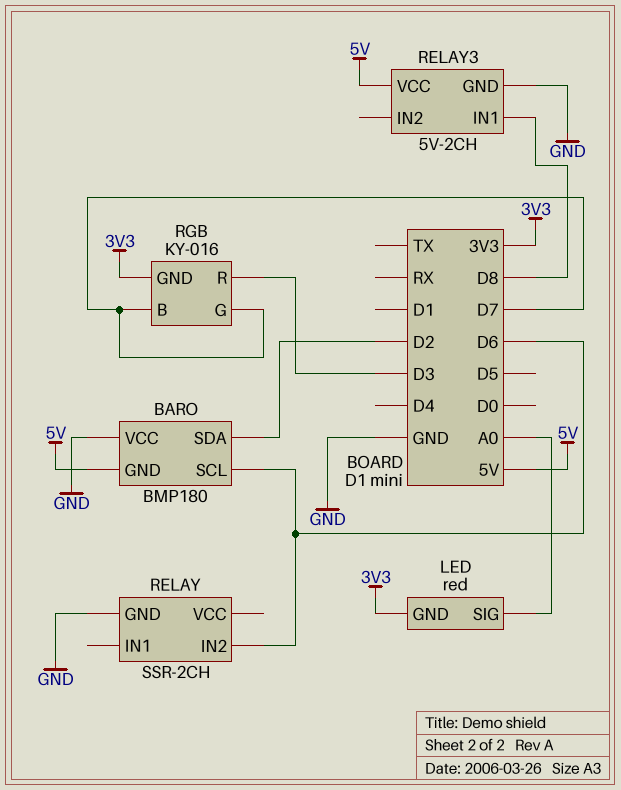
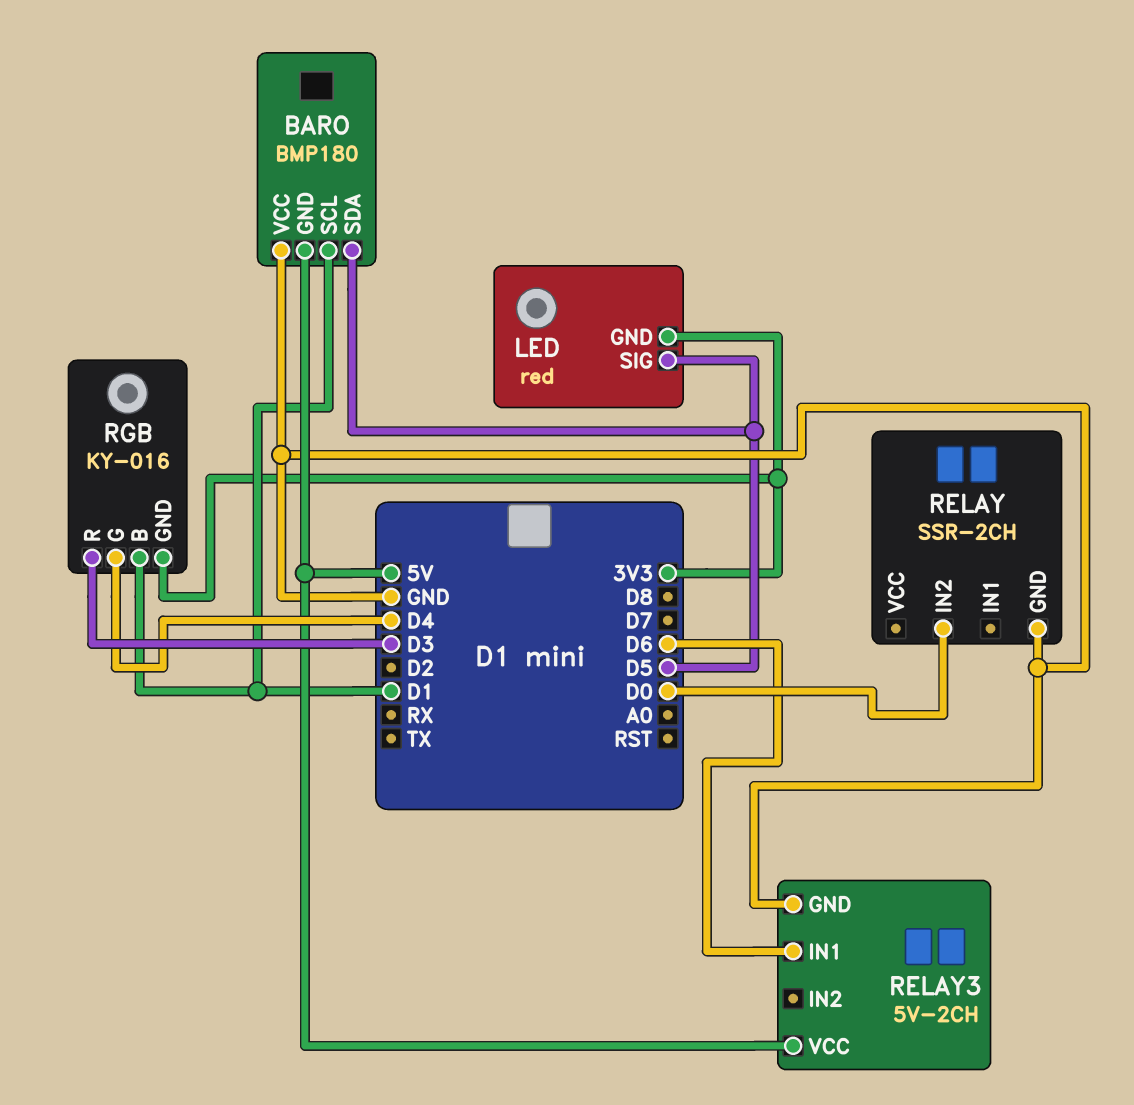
BARO pin SCL: D6 -> D1
BARO pin SDA: D2 -> D5
LED pin SIG: A0 -> D5
RELAY pin IN2: D6 -> D0
RELAY3 pin IN1: D8 -> D6
RGB pin B: D7 -> D1
RGB pin G: D7 -> D4

